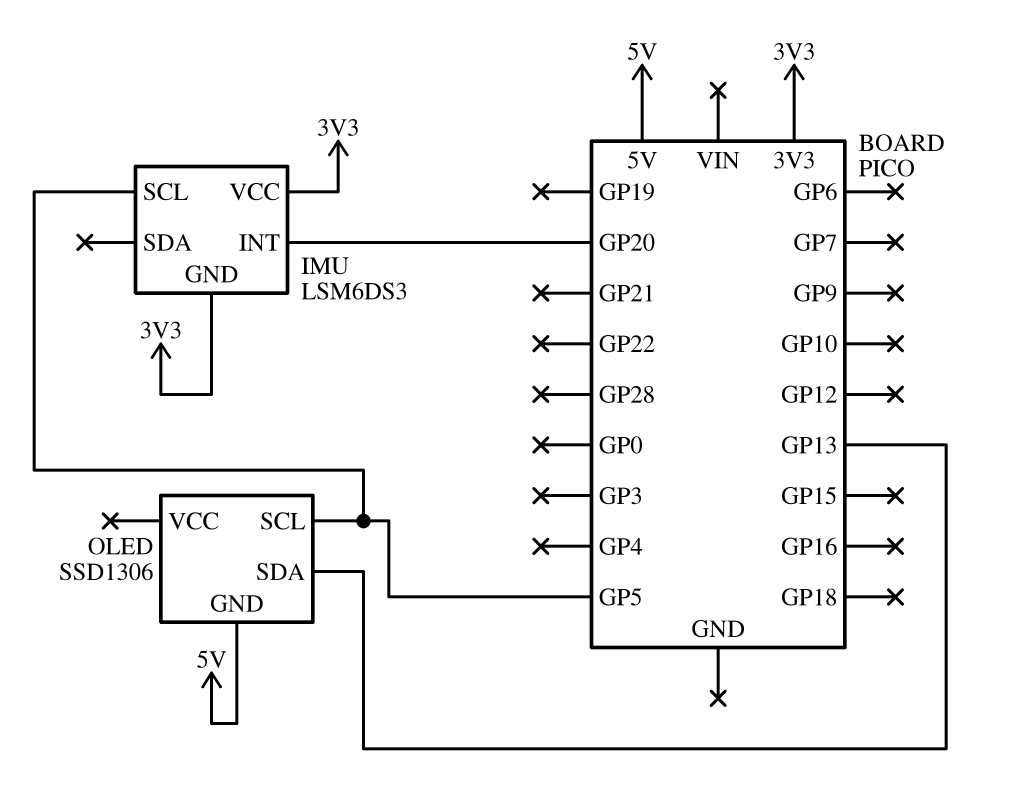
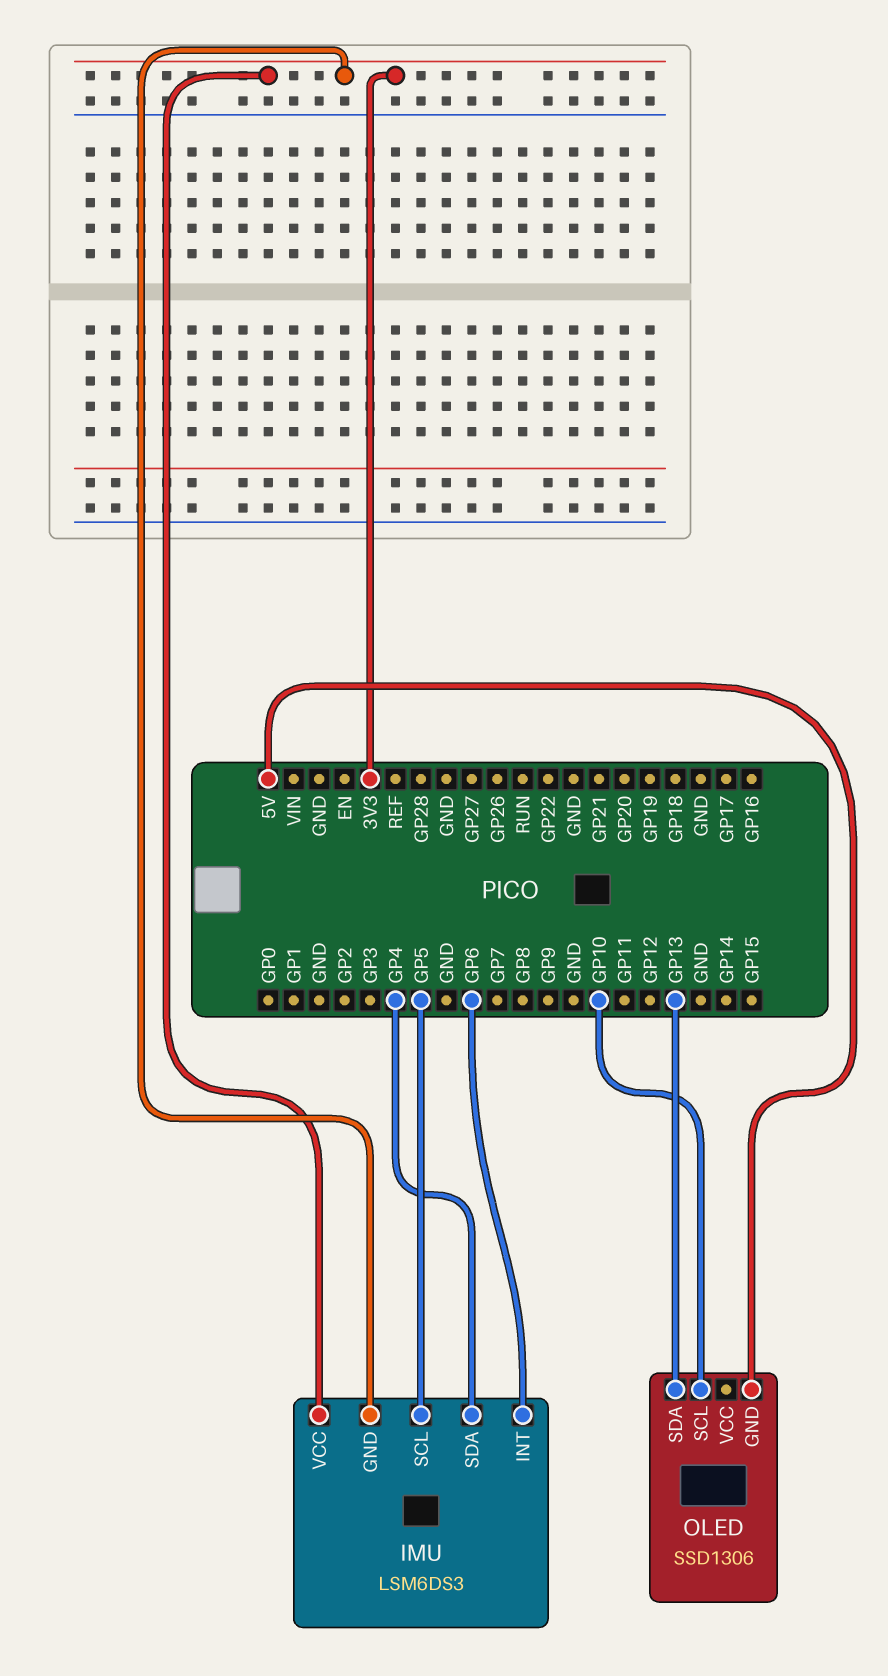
IMU pin INT: GP20 -> GP6
IMU pin SDA: none -> GP4
OLED pin SCL: GP5 -> GP10

